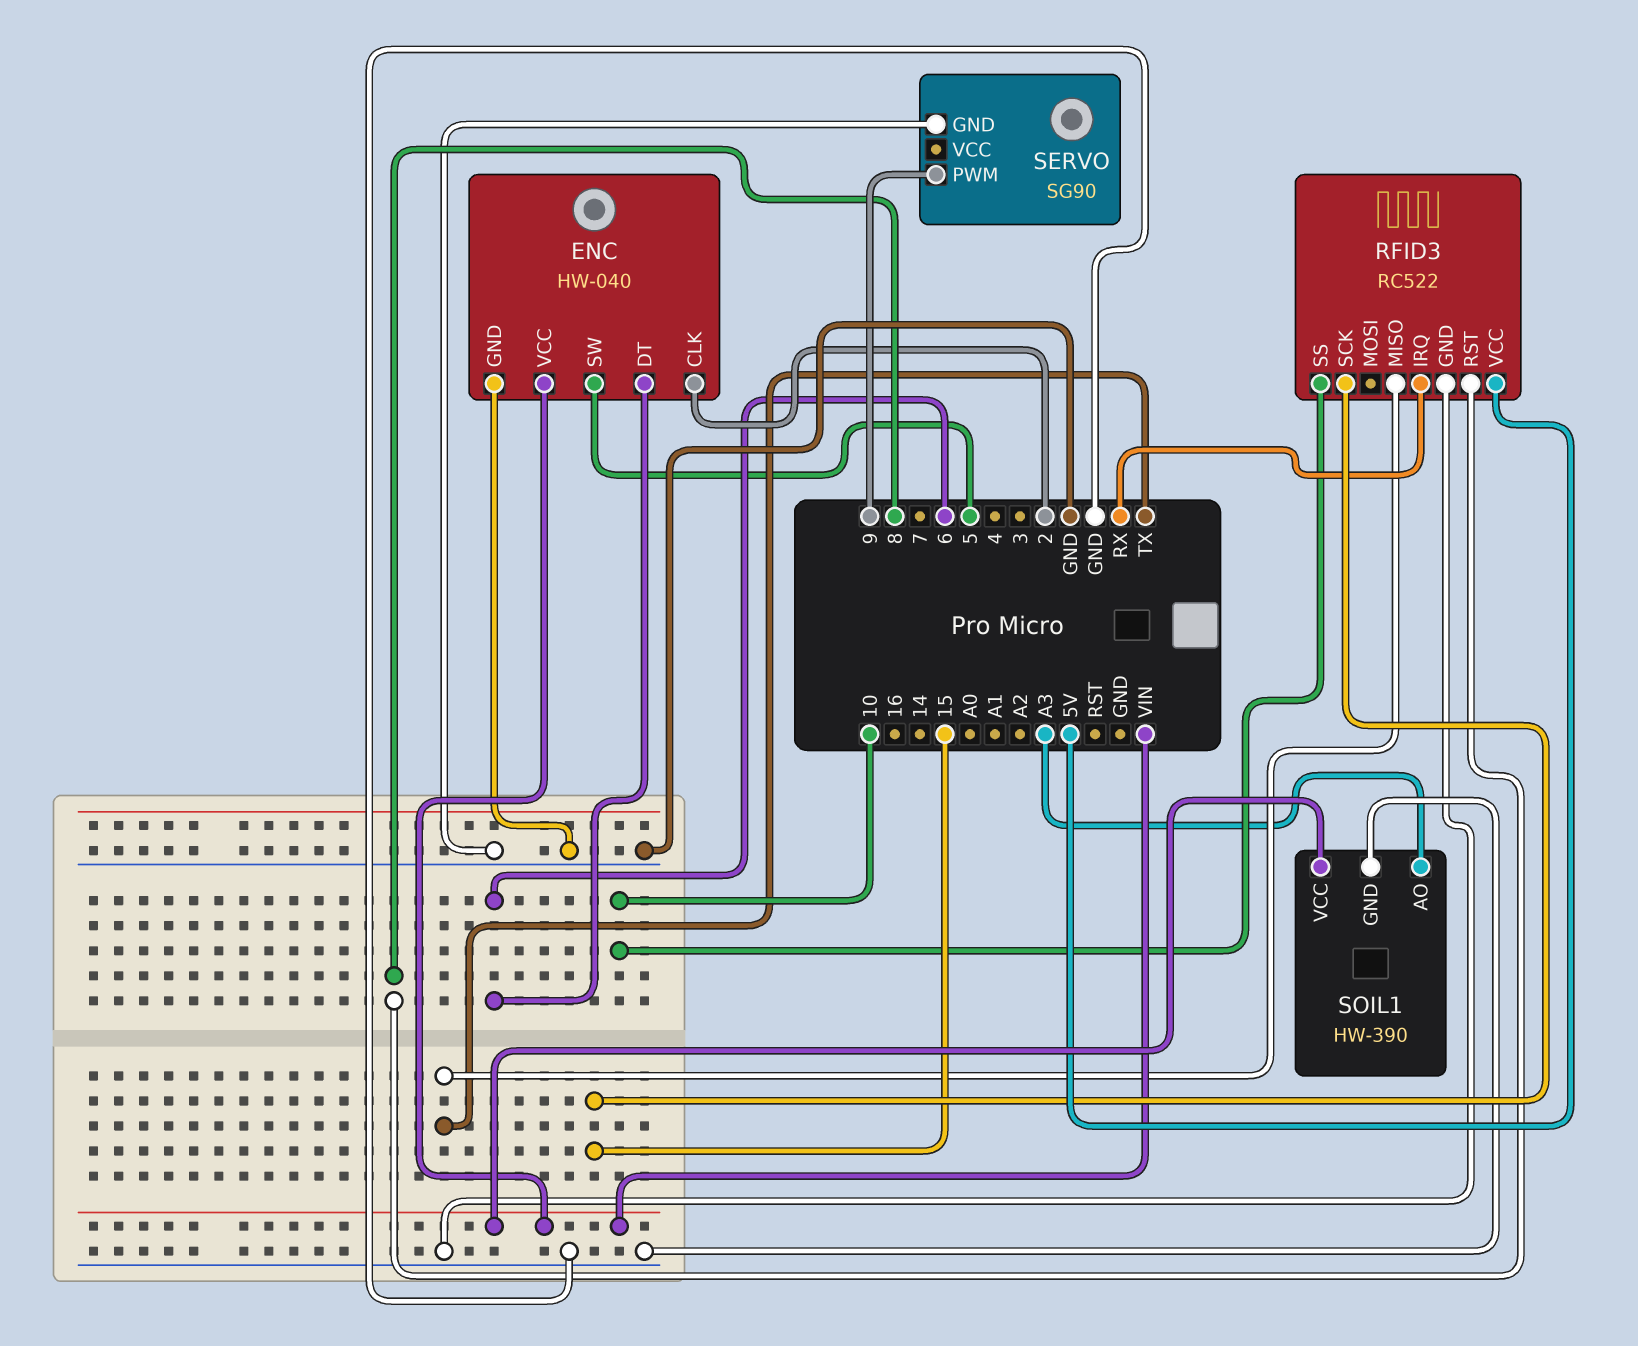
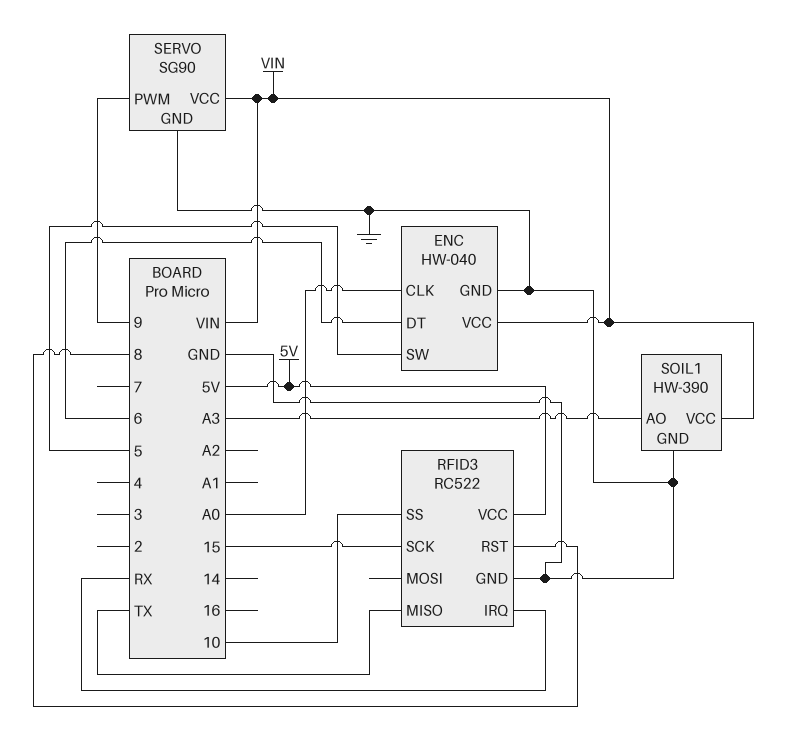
ENC pin CLK: 2 -> A0
SERVO pin VCC: none -> VIN

